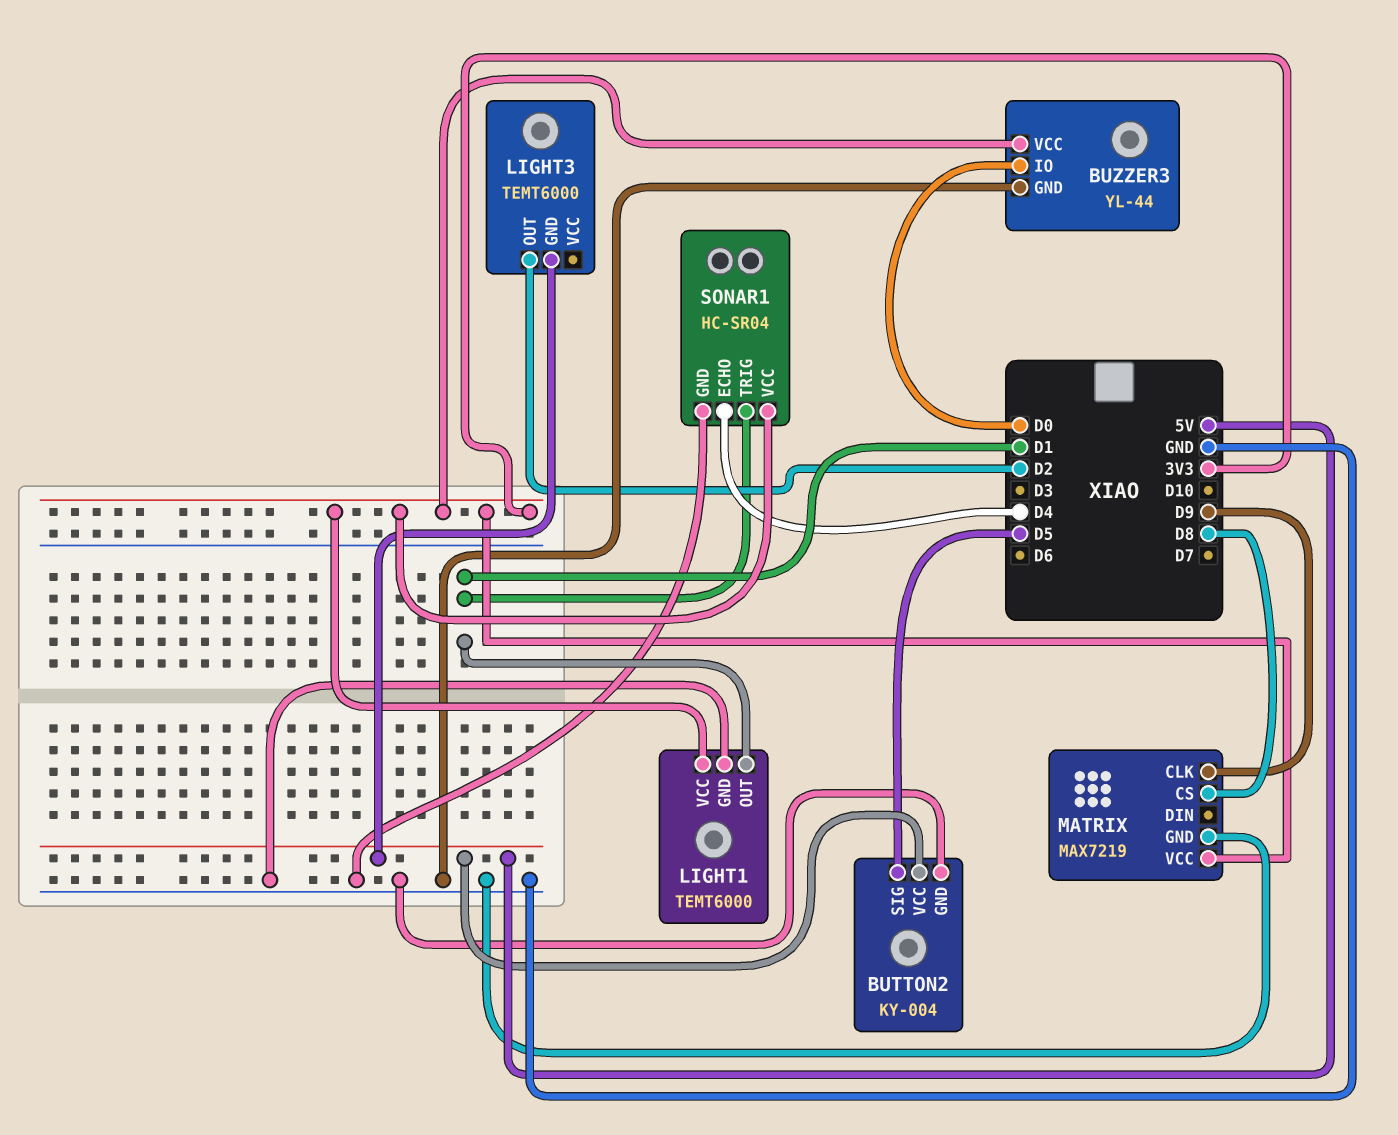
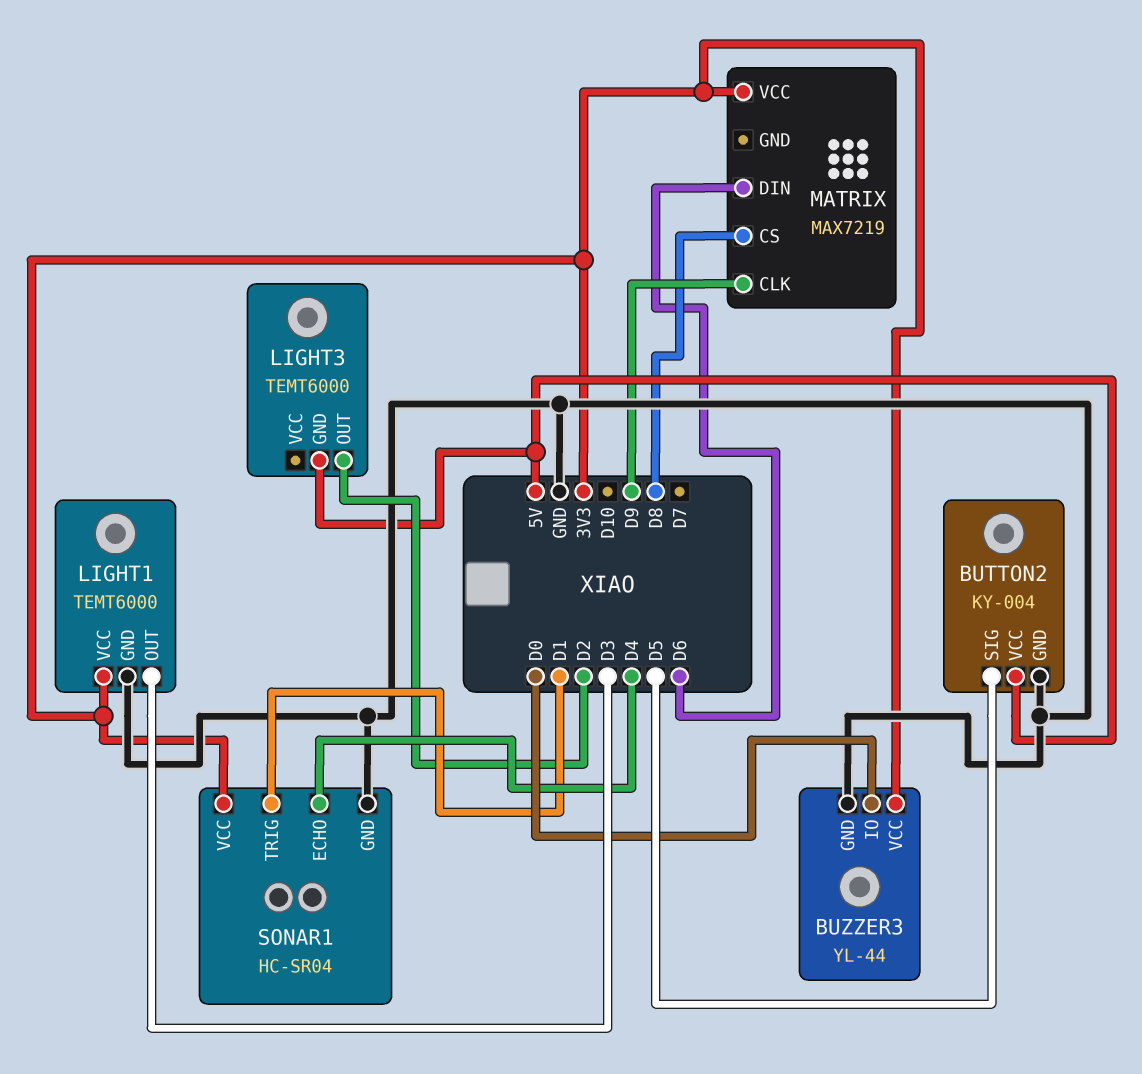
LIGHT1 pin OUT: D1 -> D3
MATRIX pin DIN: none -> D6
MATRIX pin GND: GND -> none

